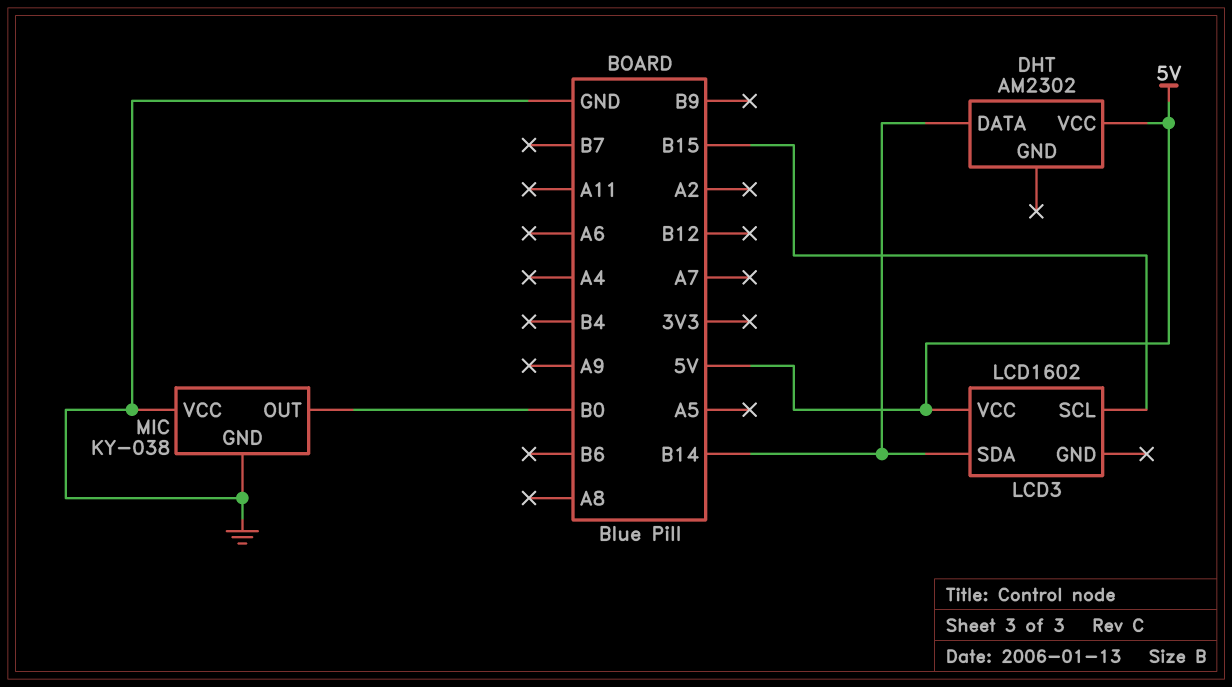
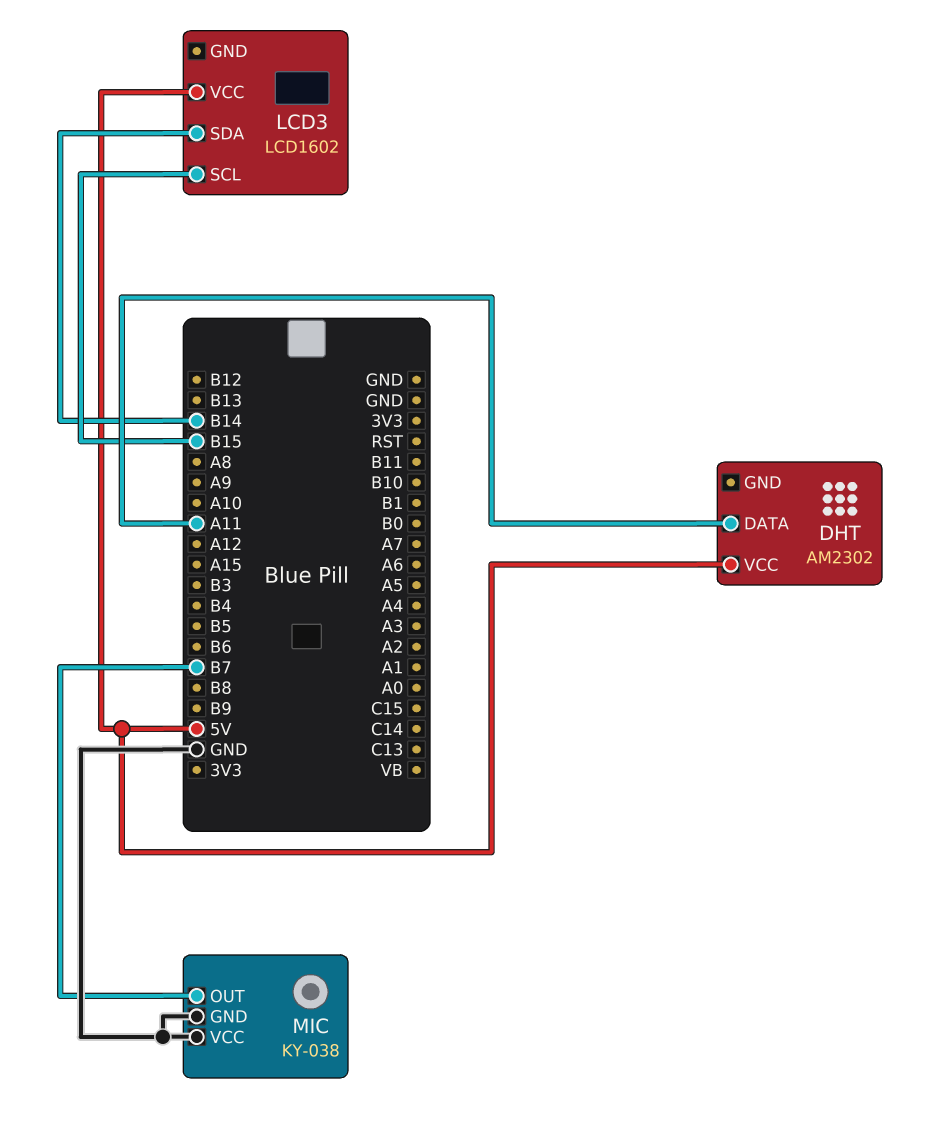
DHT pin DATA: B14 -> A11
MIC pin OUT: B0 -> B7

